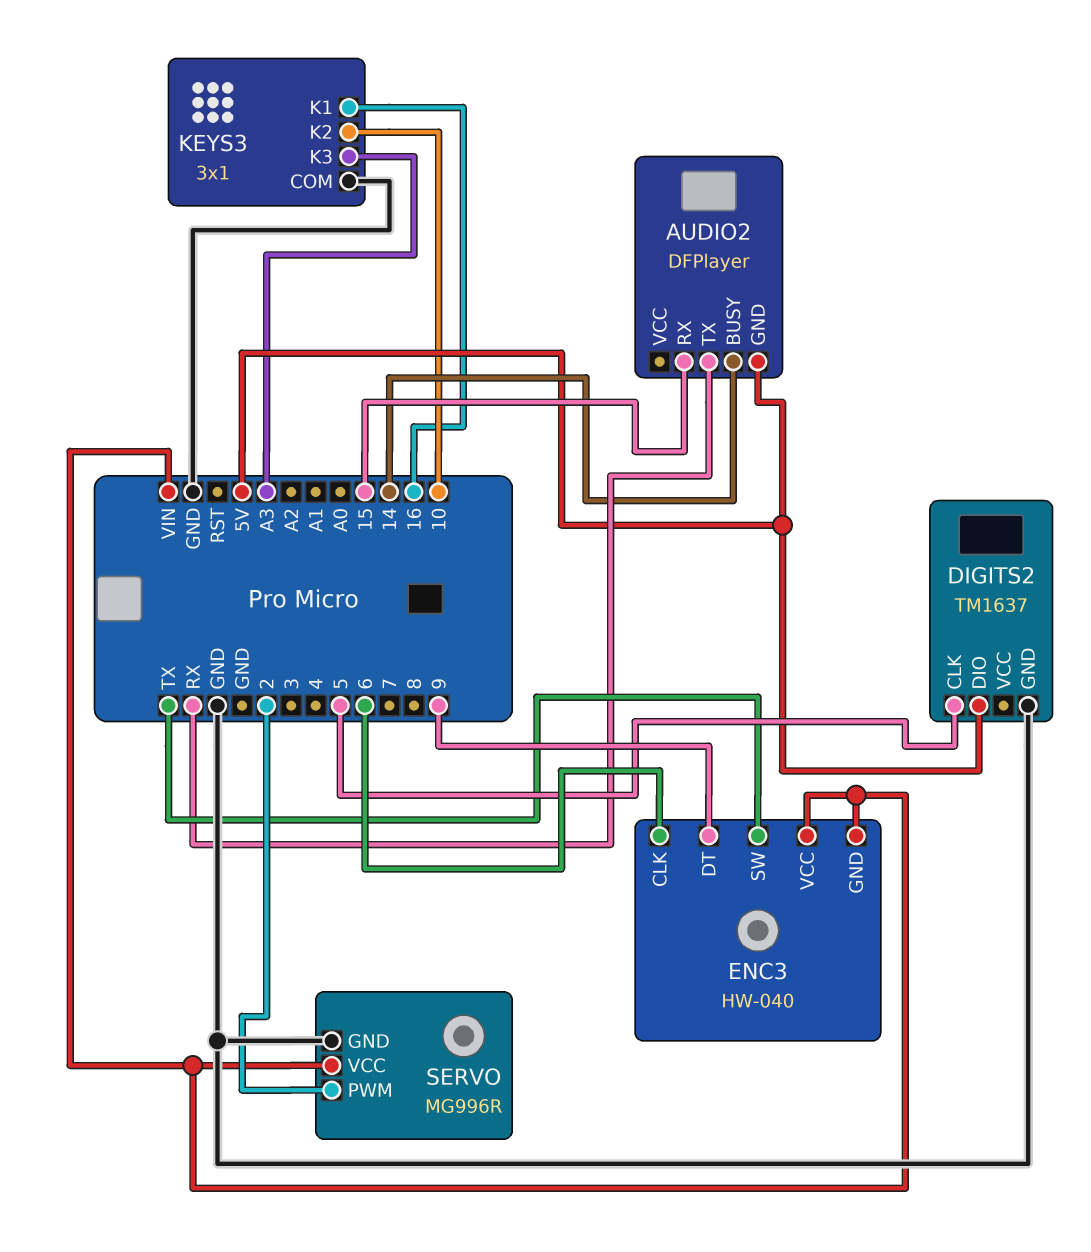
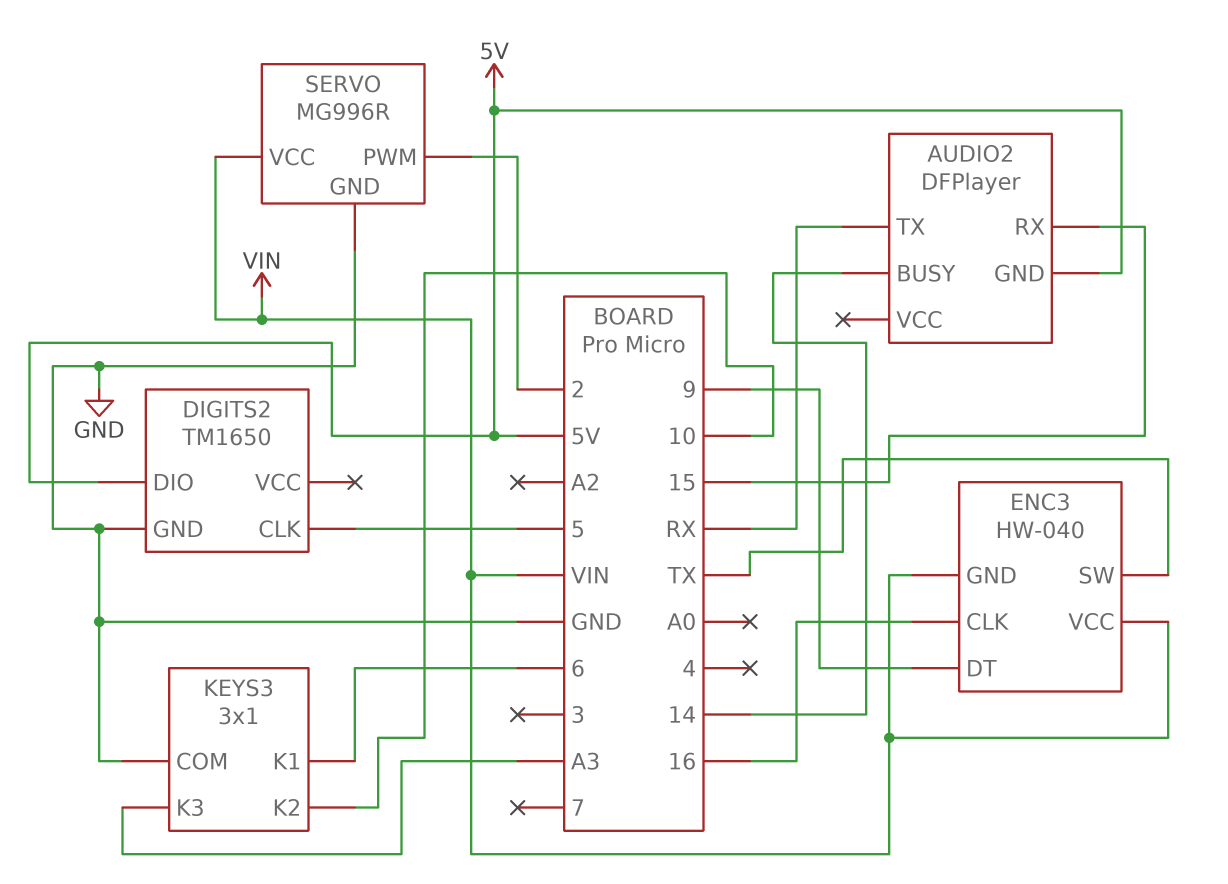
DIGITS2: TM1637 -> TM1650
ENC3 pin CLK: 6 -> 16
KEYS3 pin K1: 16 -> 6

